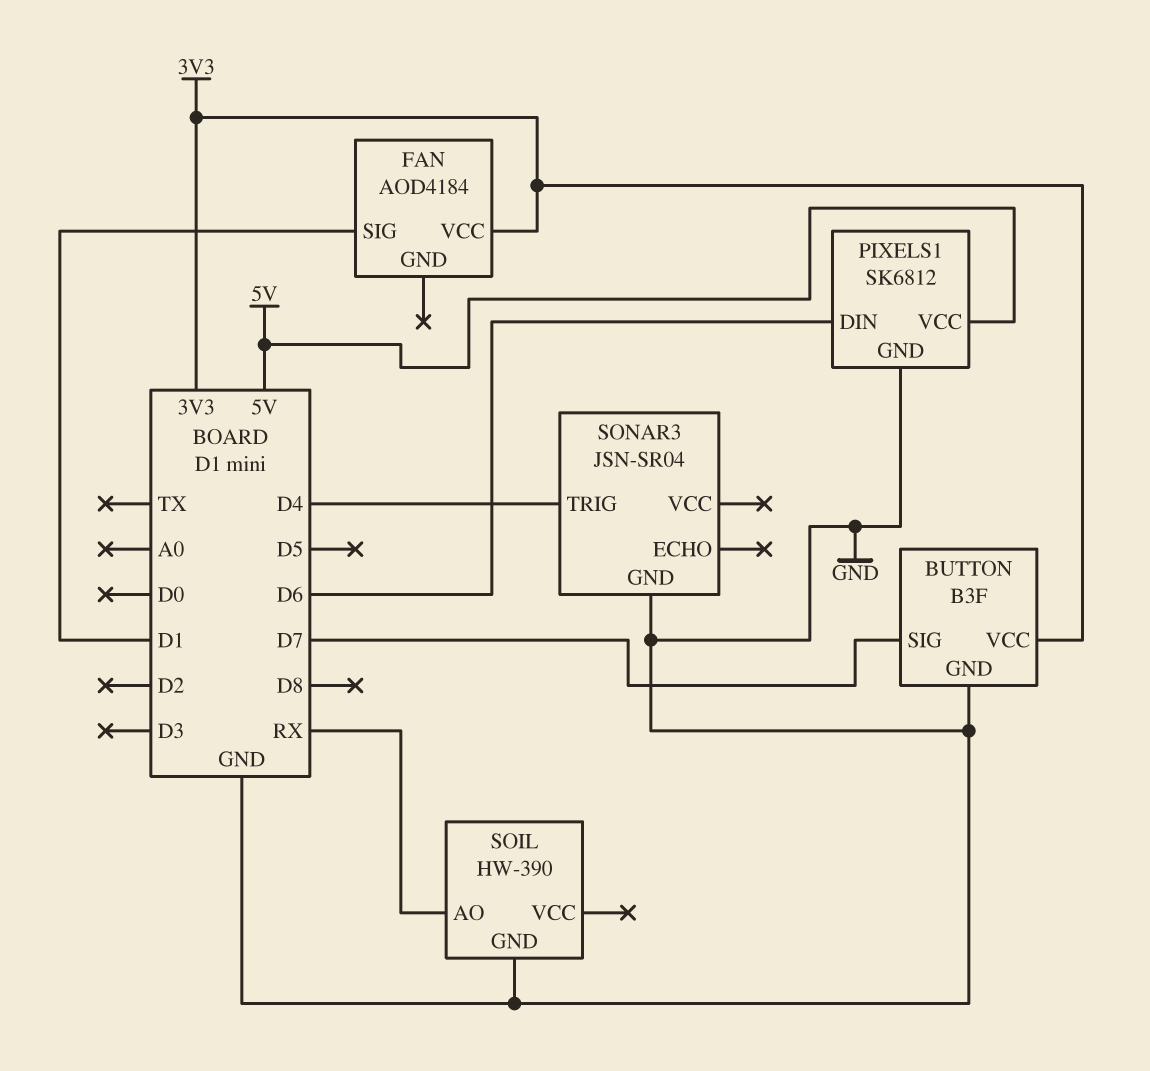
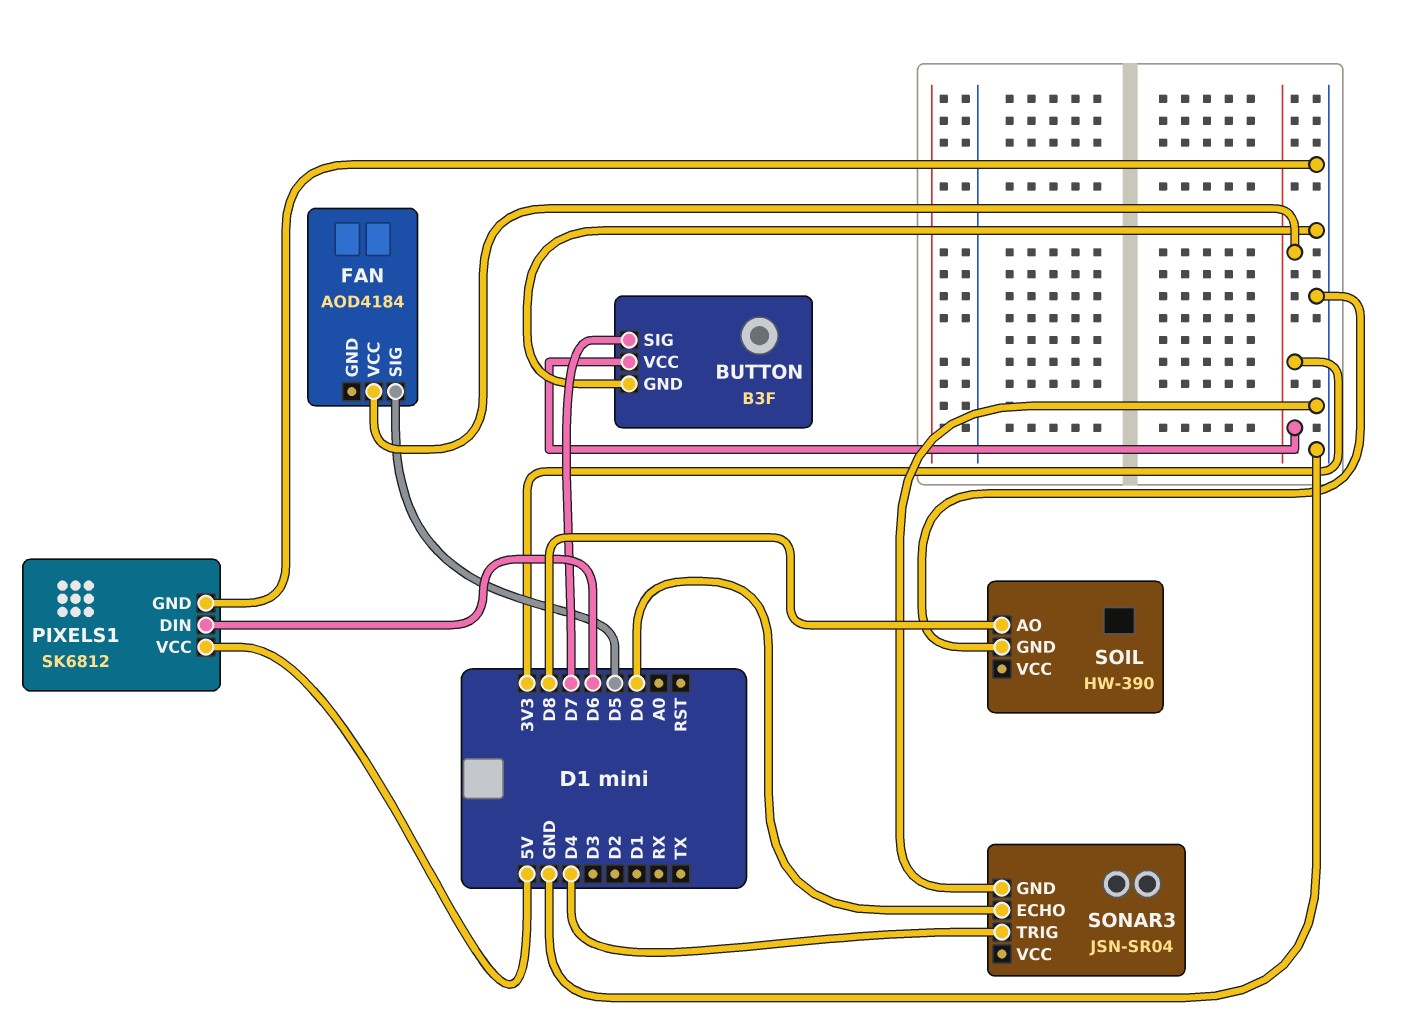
FAN pin SIG: D1 -> D5
SOIL pin AO: RX -> D8
SONAR3 pin ECHO: none -> D0

